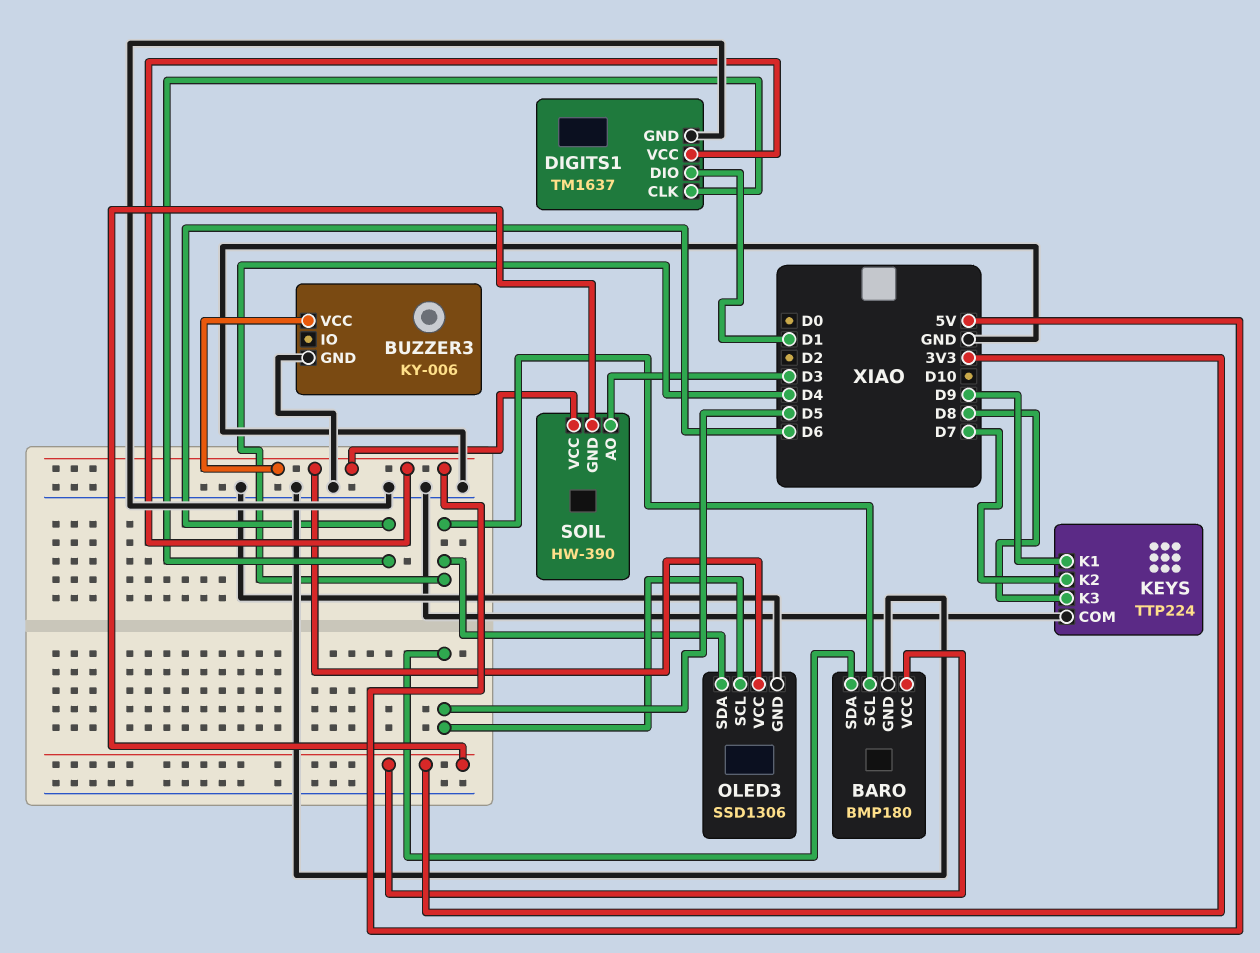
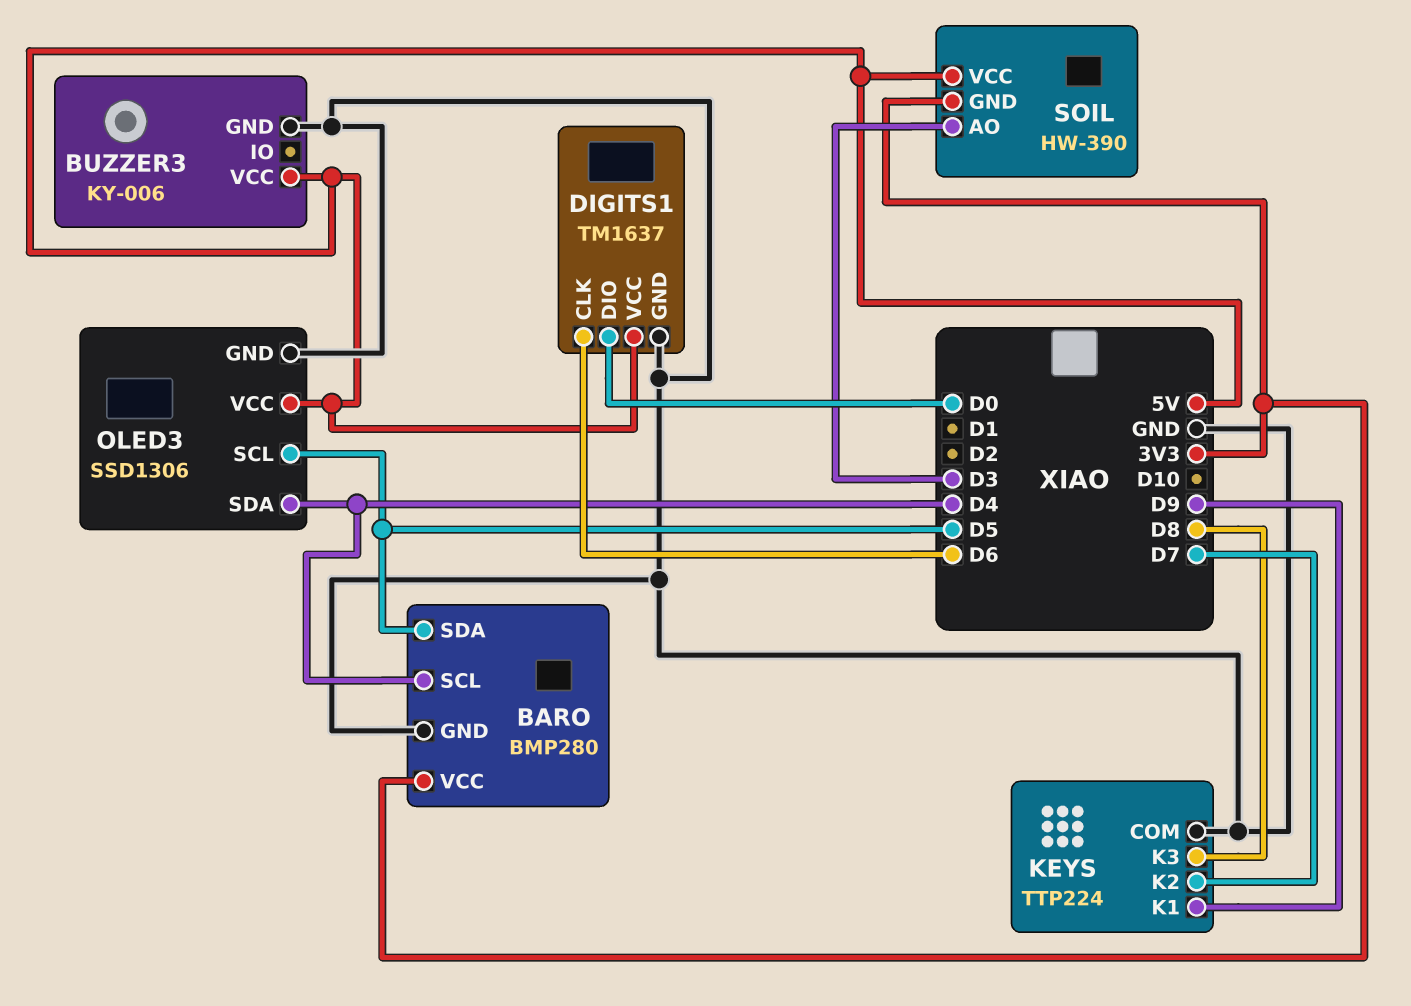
BARO: BMP180 -> BMP280
DIGITS1 pin DIO: D1 -> D0

